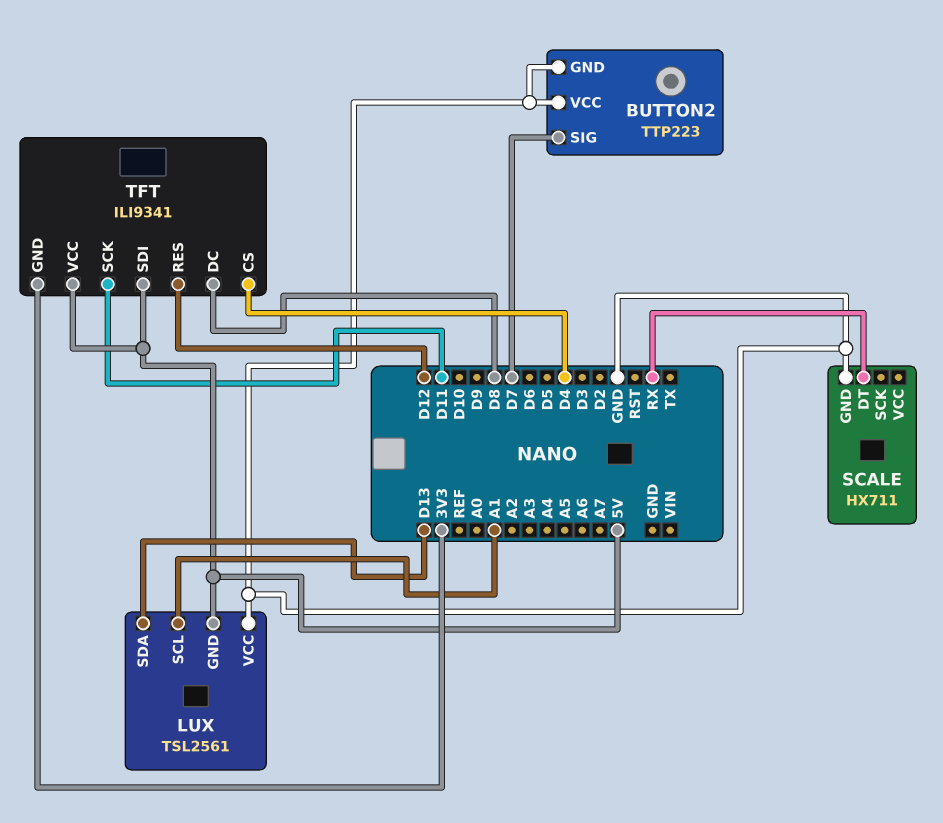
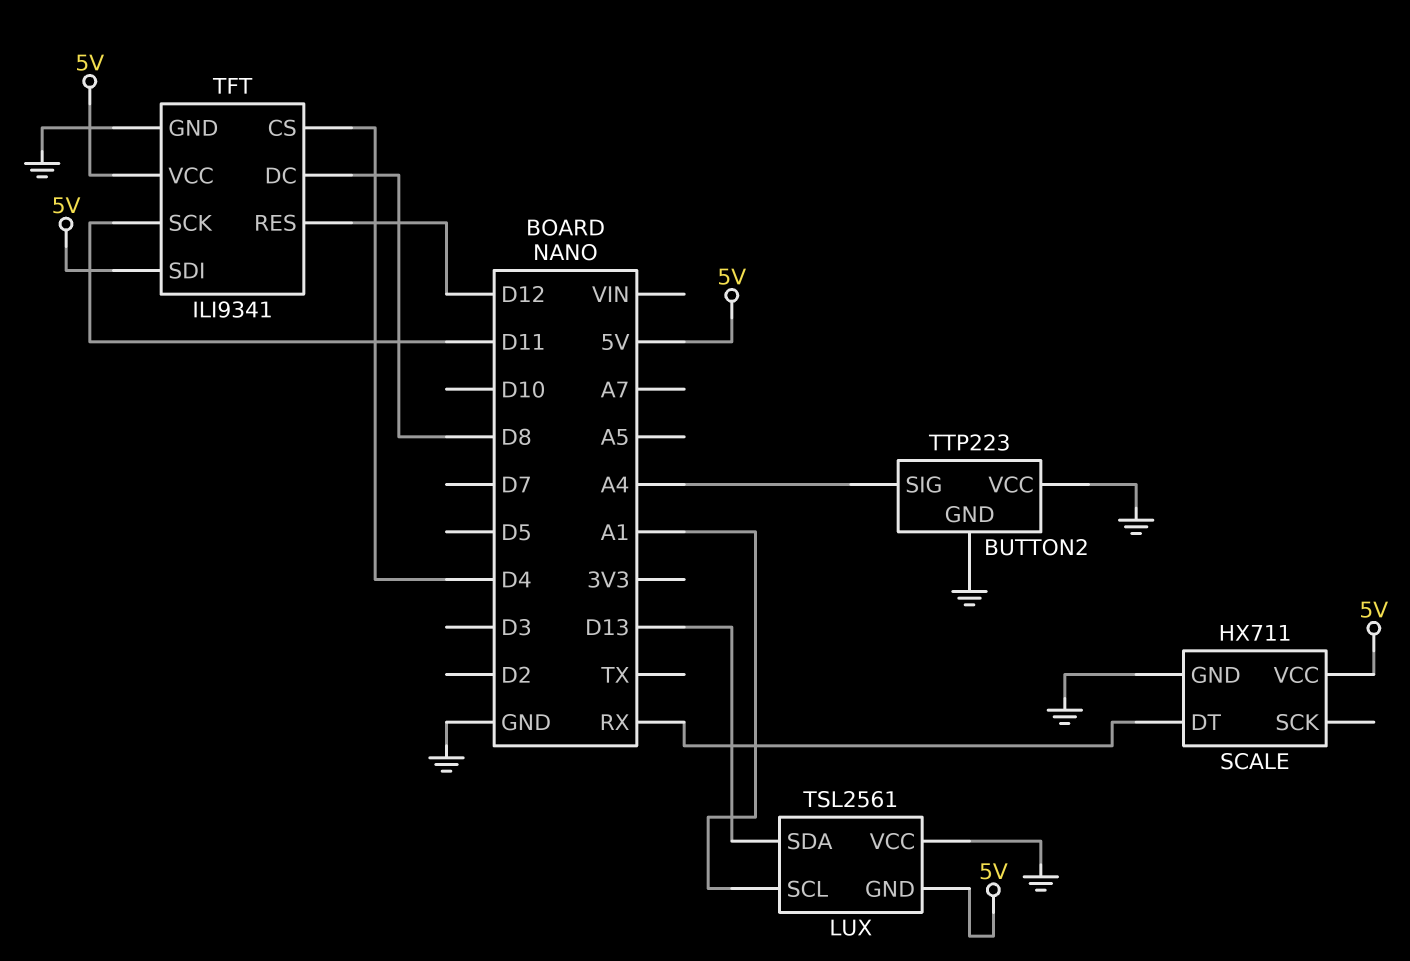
BUTTON2 pin SIG: D7 -> A4
SCALE pin VCC: none -> 5V
TFT pin GND: 3V3 -> GND

